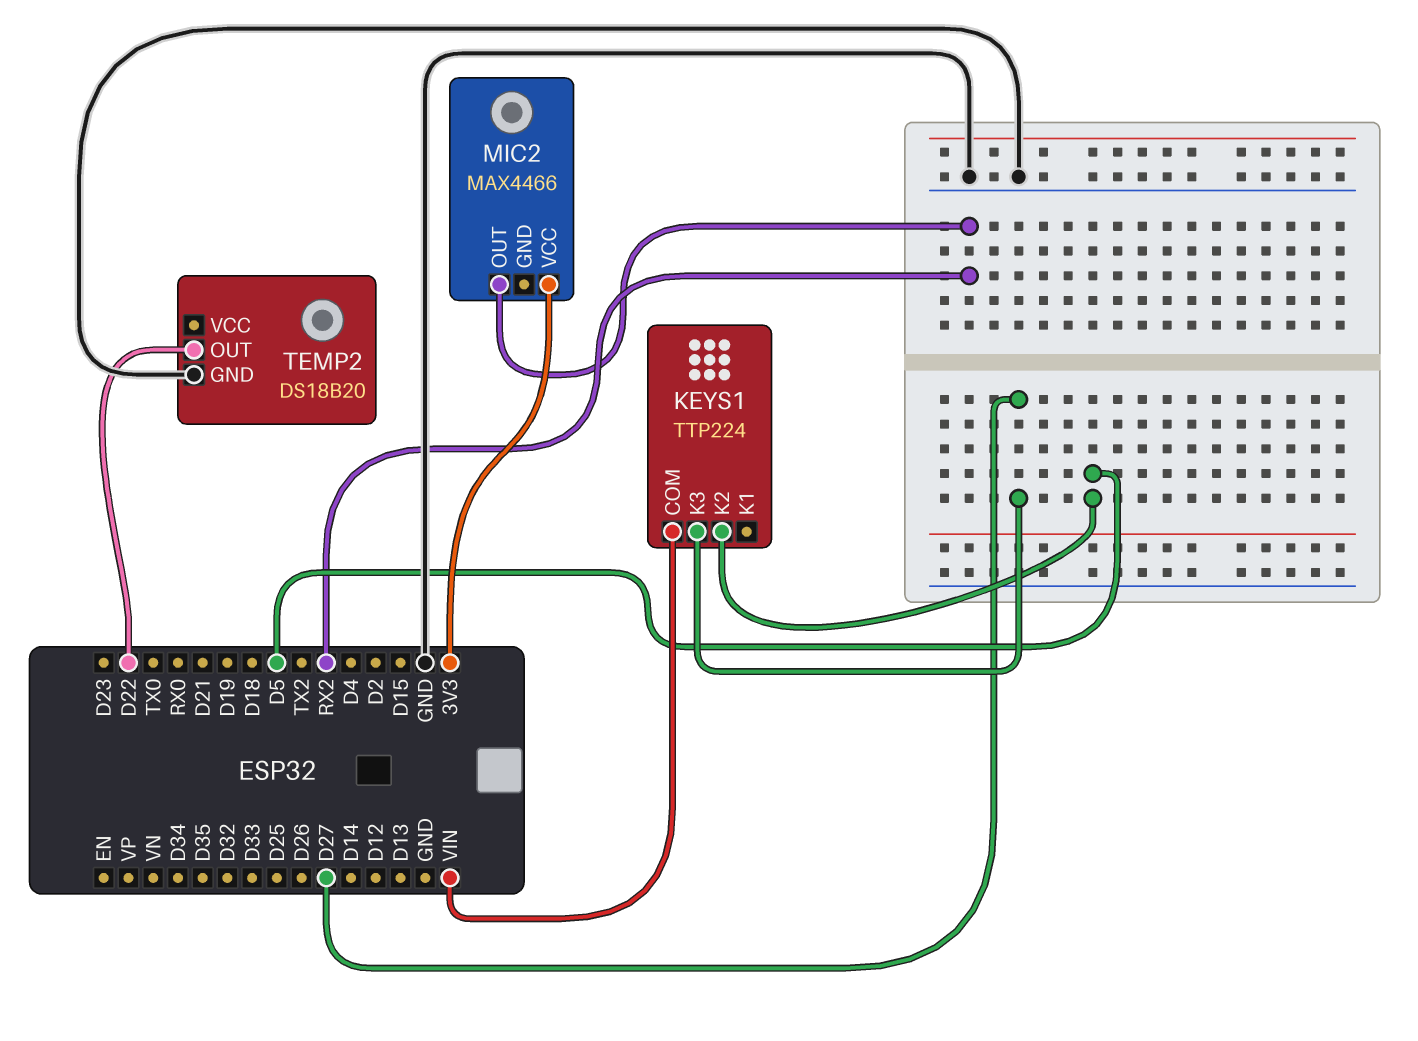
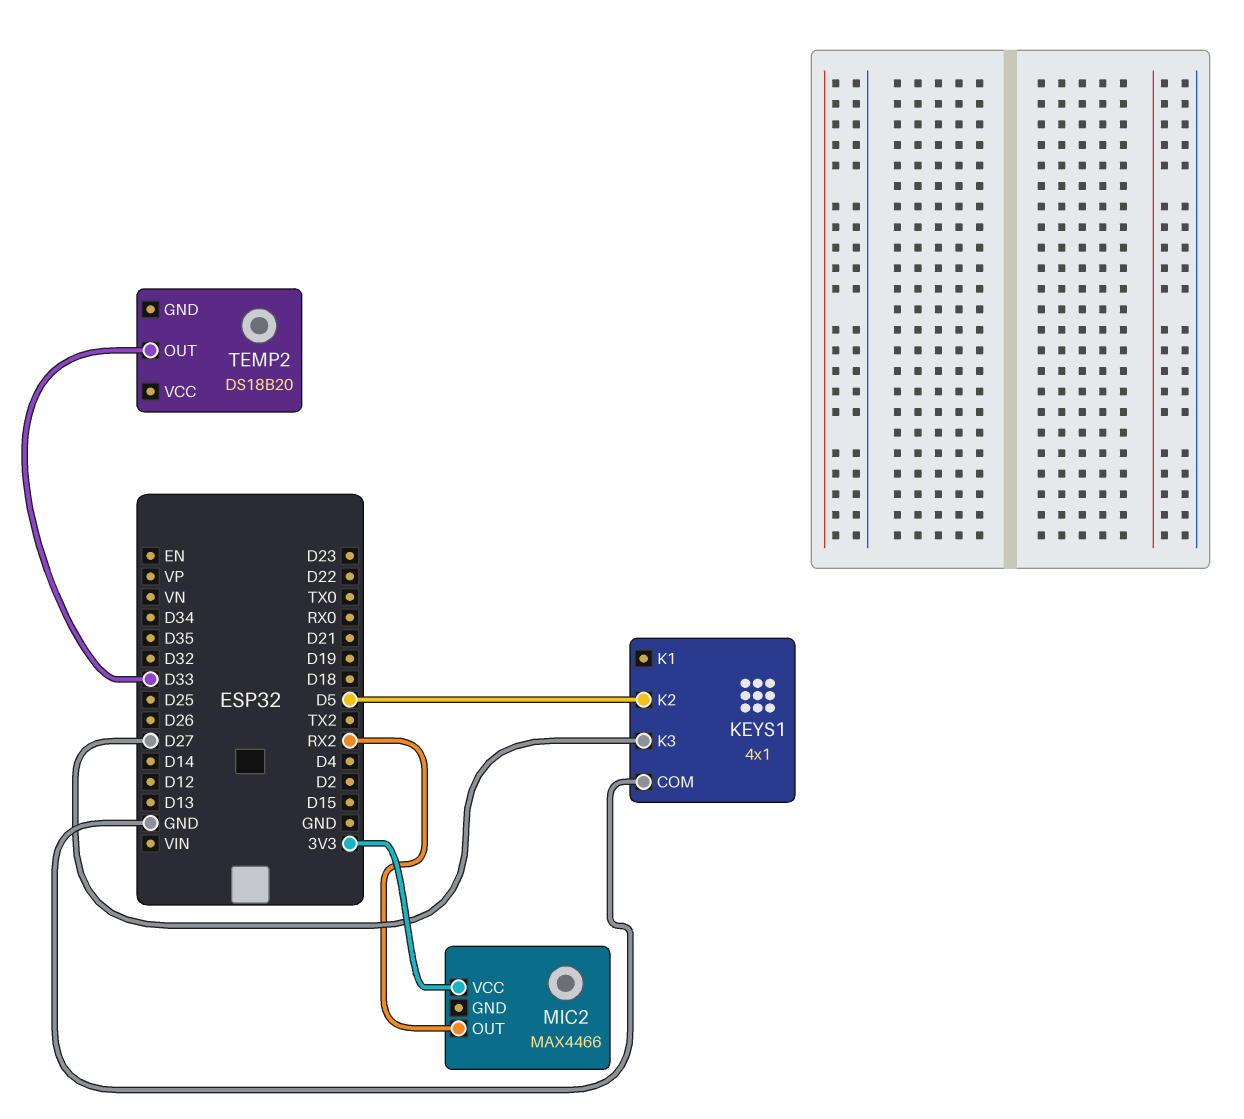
KEYS1: TTP224 -> 4x1
KEYS1 pin COM: VIN -> GND
TEMP2 pin GND: GND -> none
TEMP2 pin OUT: D22 -> D33

